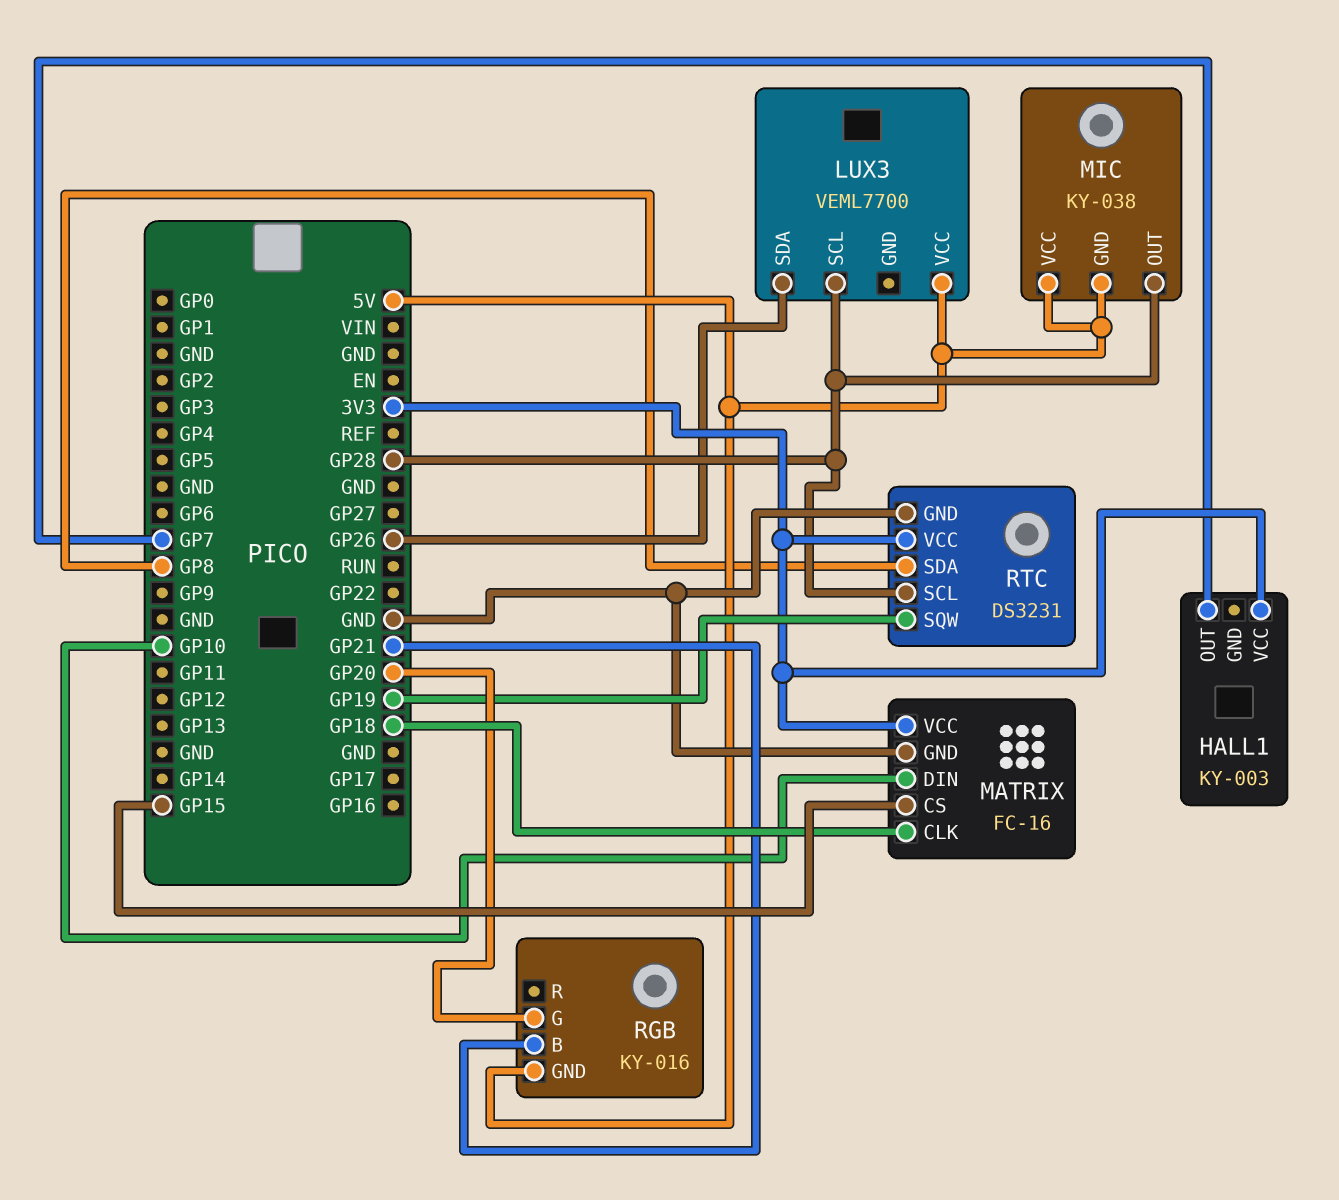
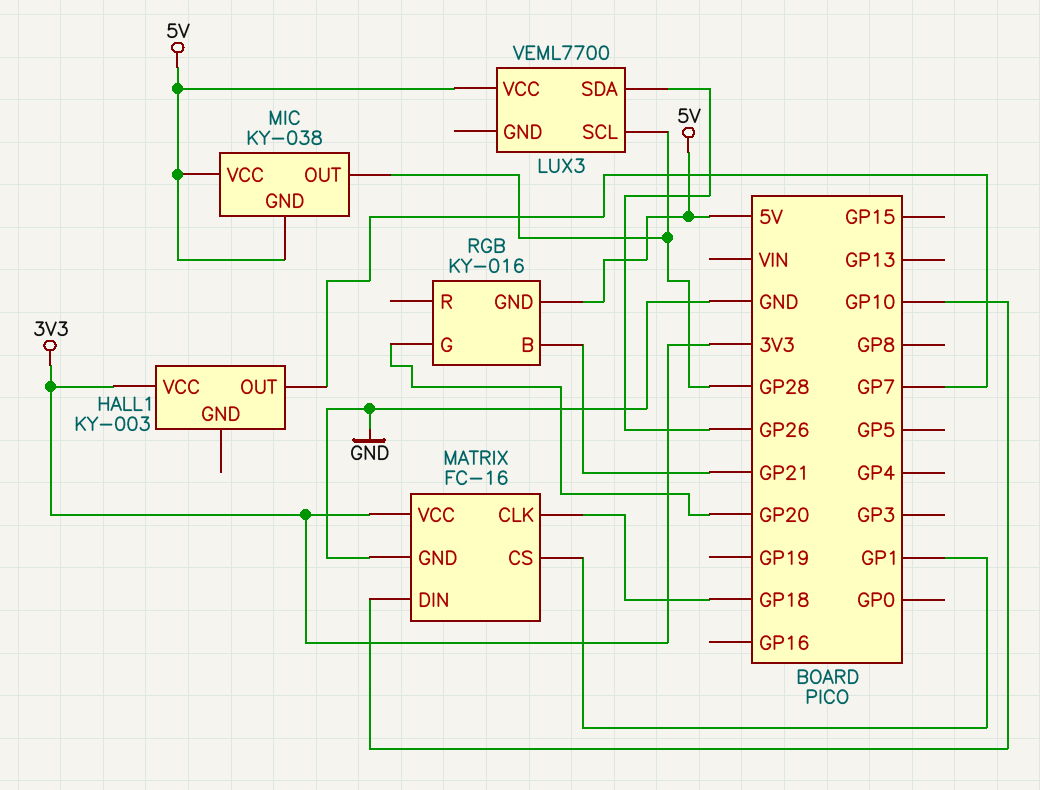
MATRIX pin CS: GP15 -> GP1
RTC: DS3231 -> none
RTC pin GND: GND -> none
RTC pin SCL: GP28 -> none
RTC pin SDA: GP8 -> none
RTC pin SQW: GP19 -> none
RTC pin VCC: 3V3 -> none

